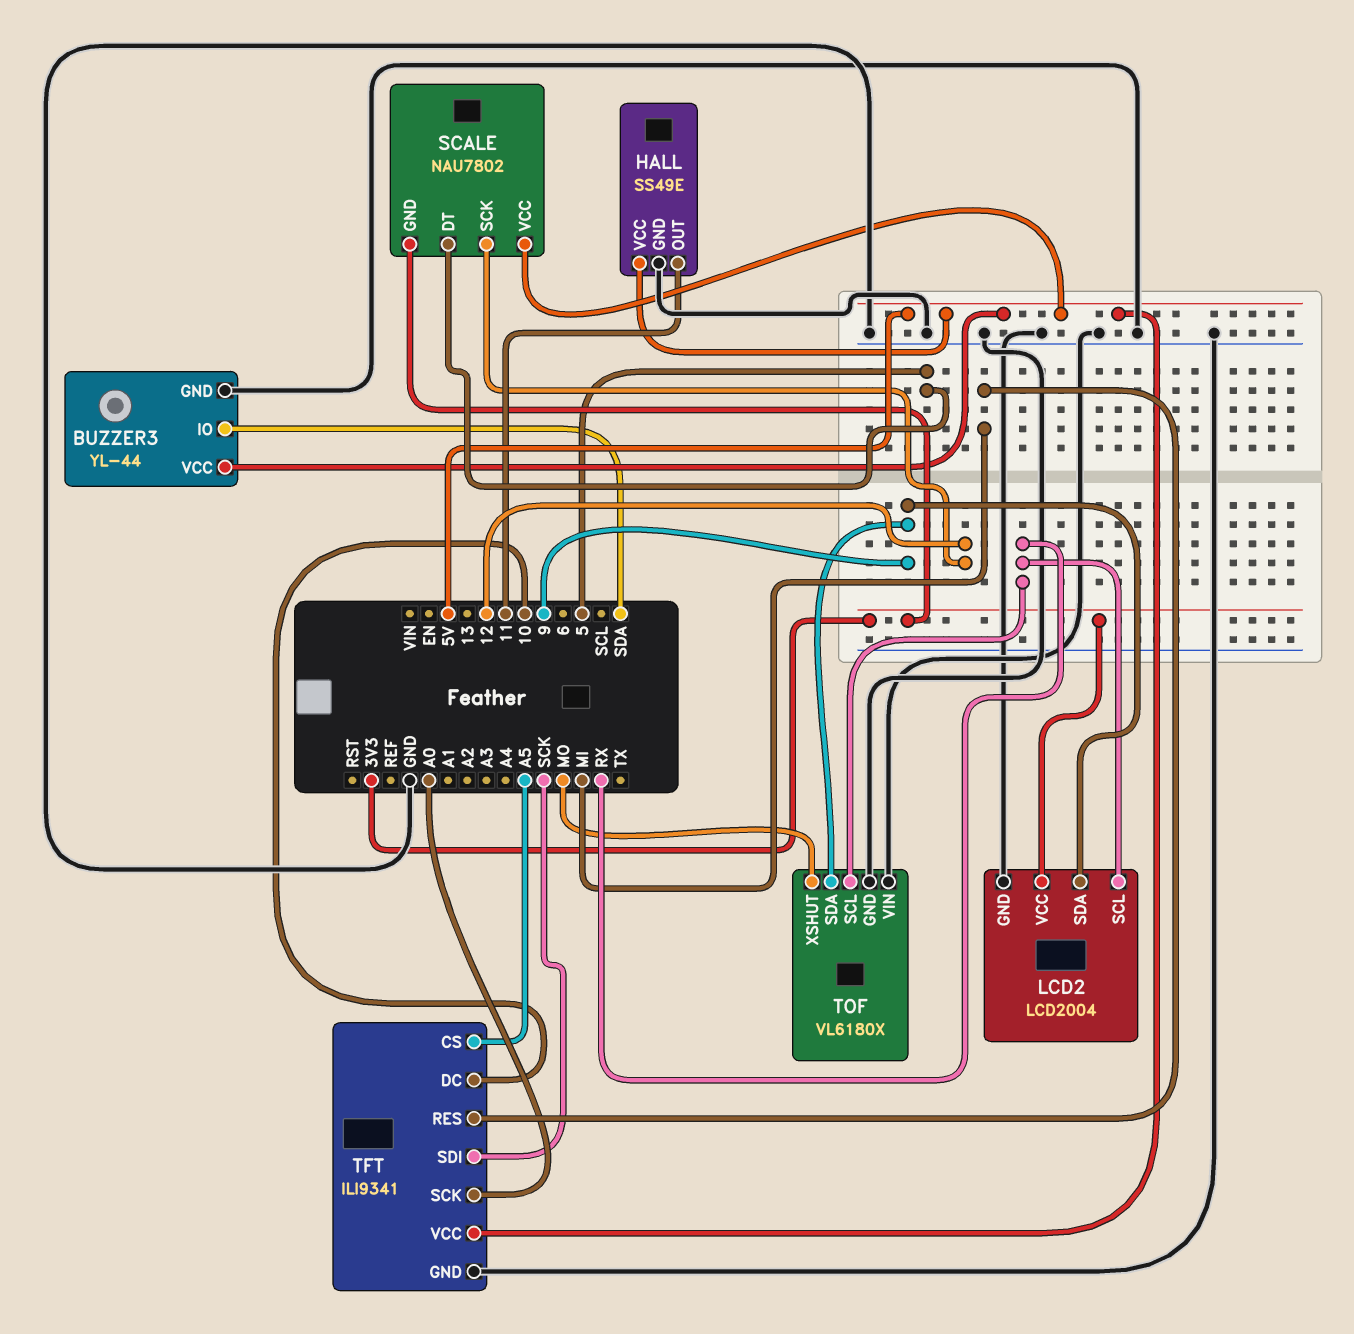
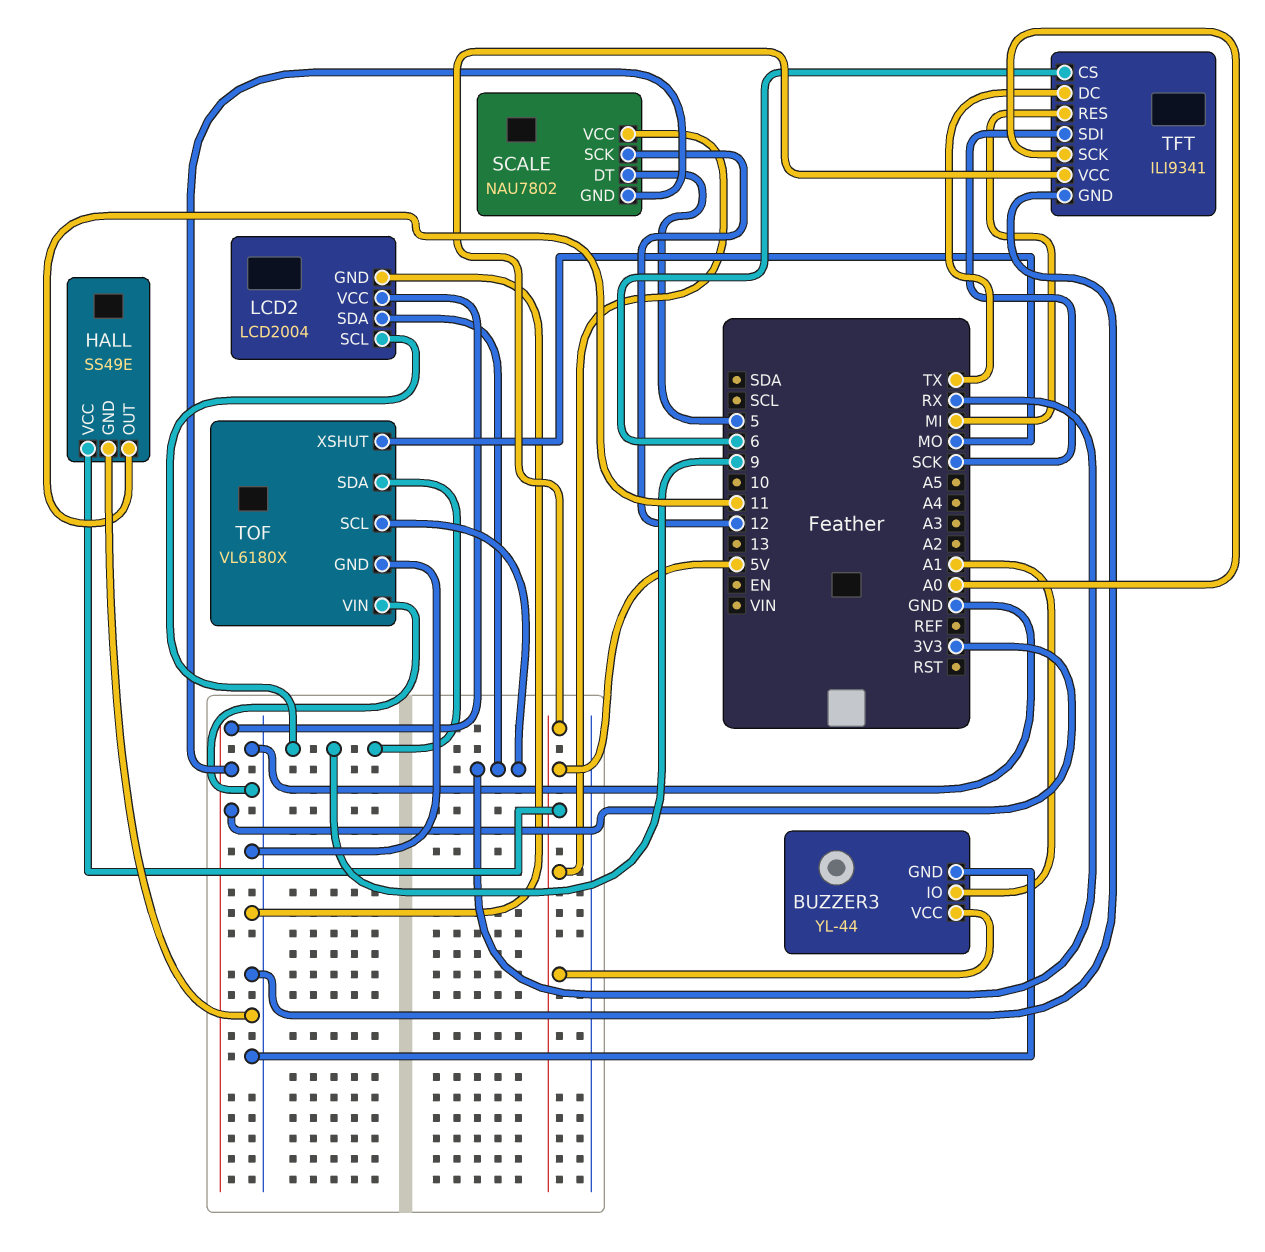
BUZZER3 pin IO: SDA -> A1
LCD2 pin SCL: RX -> 9
LCD2 pin SDA: 9 -> RX
TFT pin CS: A5 -> 6
TFT pin DC: 10 -> TX

